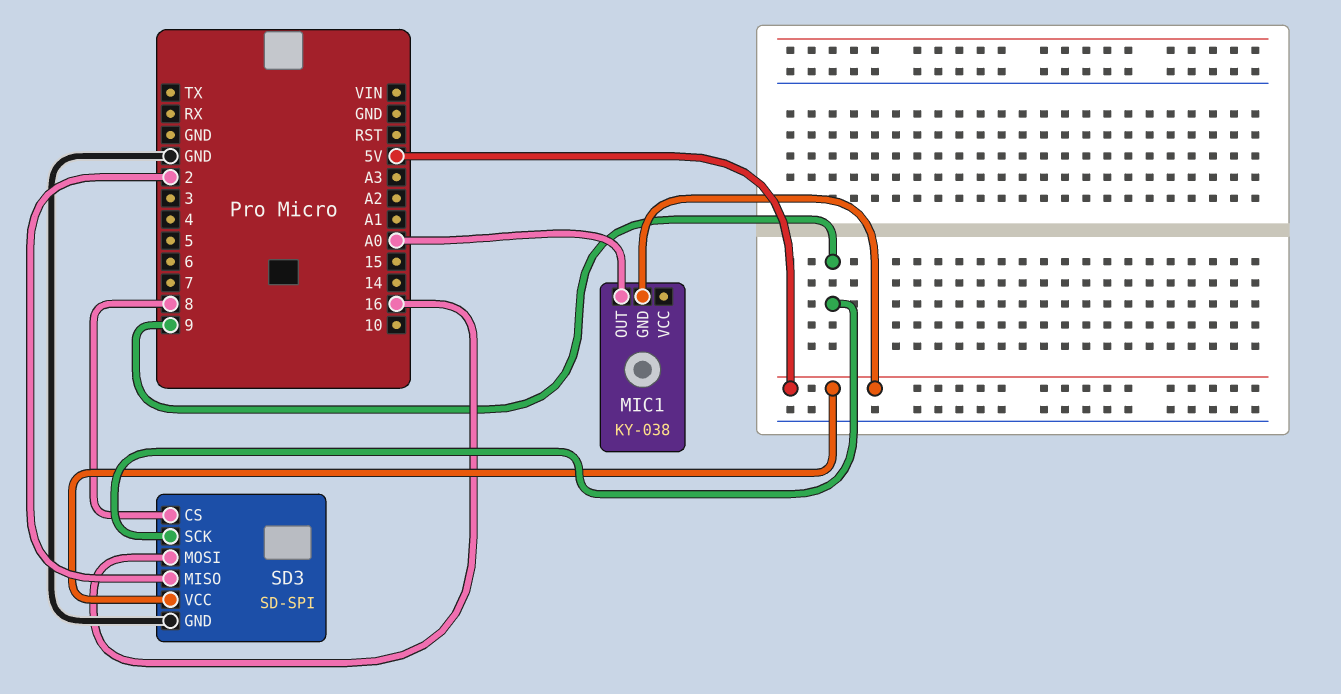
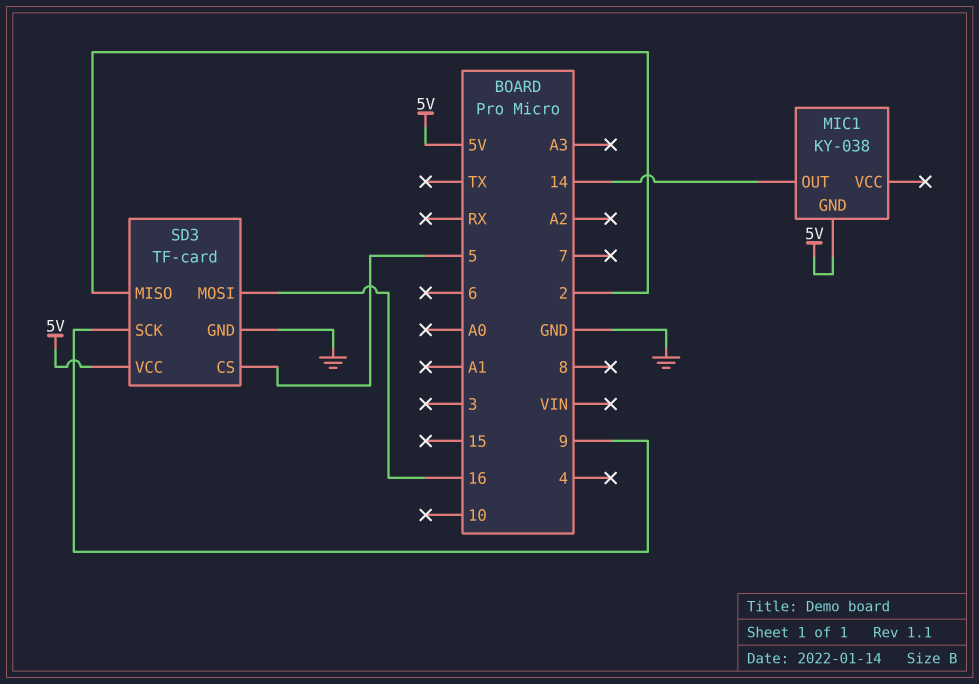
MIC1 pin OUT: A0 -> 14
SD3: SD-SPI -> TF-card
SD3 pin CS: 8 -> 5

